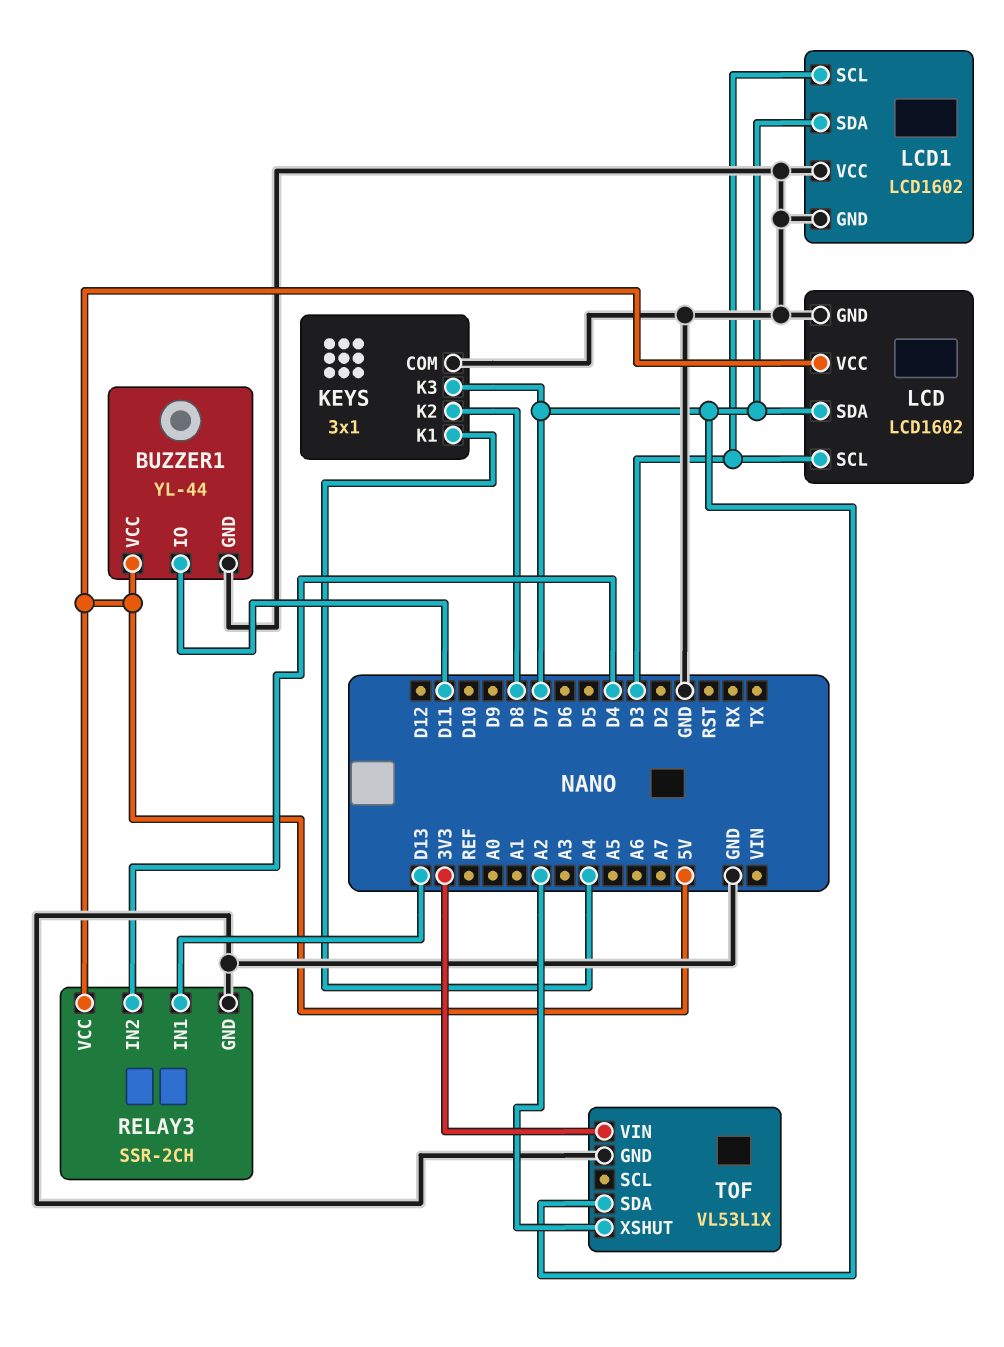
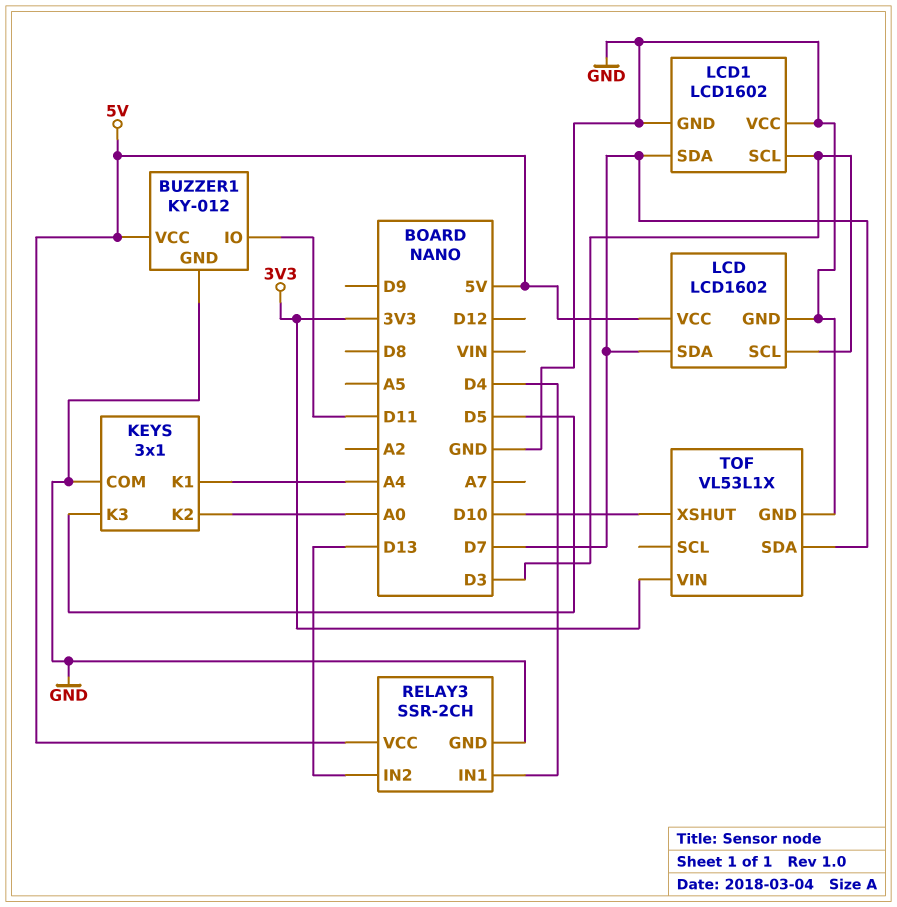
BUZZER1: YL-44 -> KY-012
KEYS pin K2: D8 -> A0
KEYS pin K3: D7 -> D5
RELAY3 pin IN1: D13 -> D4
RELAY3 pin IN2: D4 -> D13
TOF pin XSHUT: A2 -> D10

